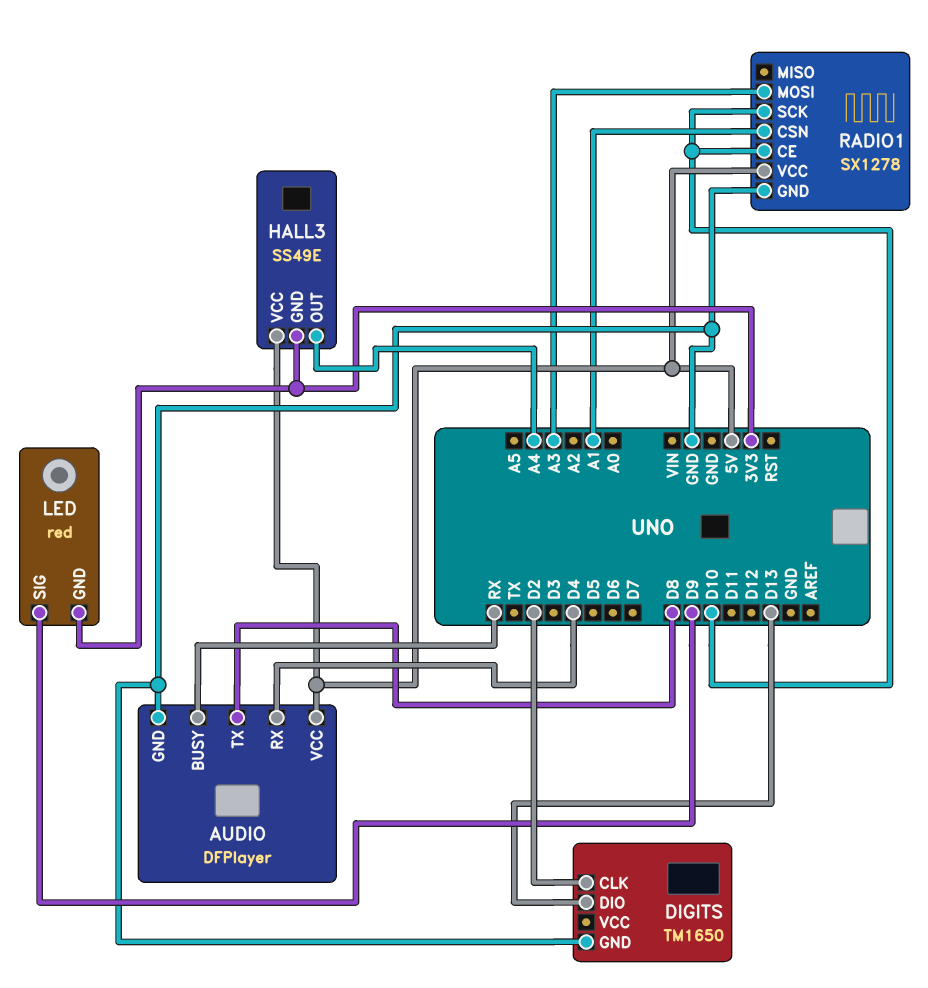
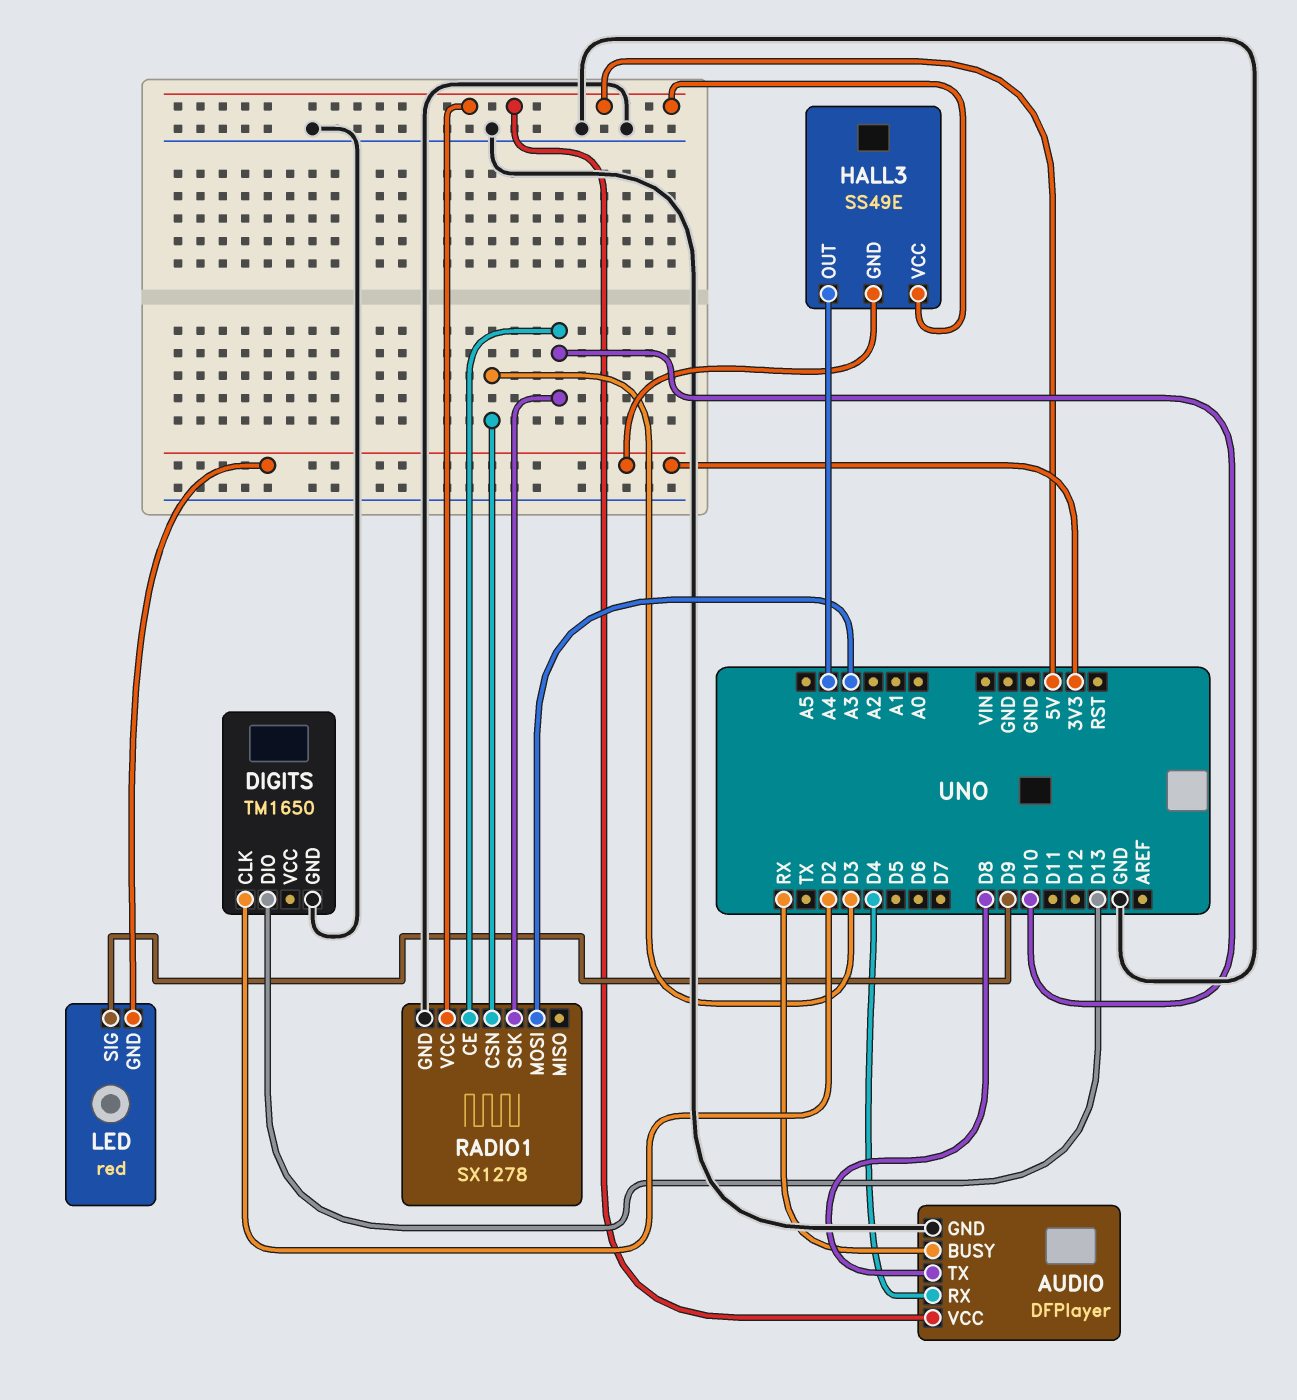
RADIO1 pin CSN: A1 -> D3

